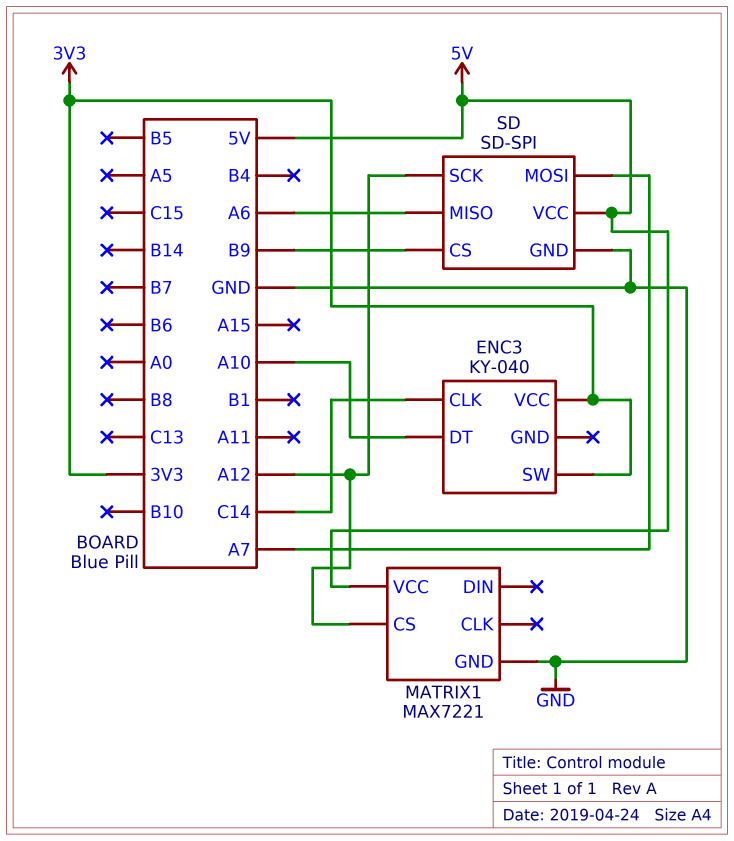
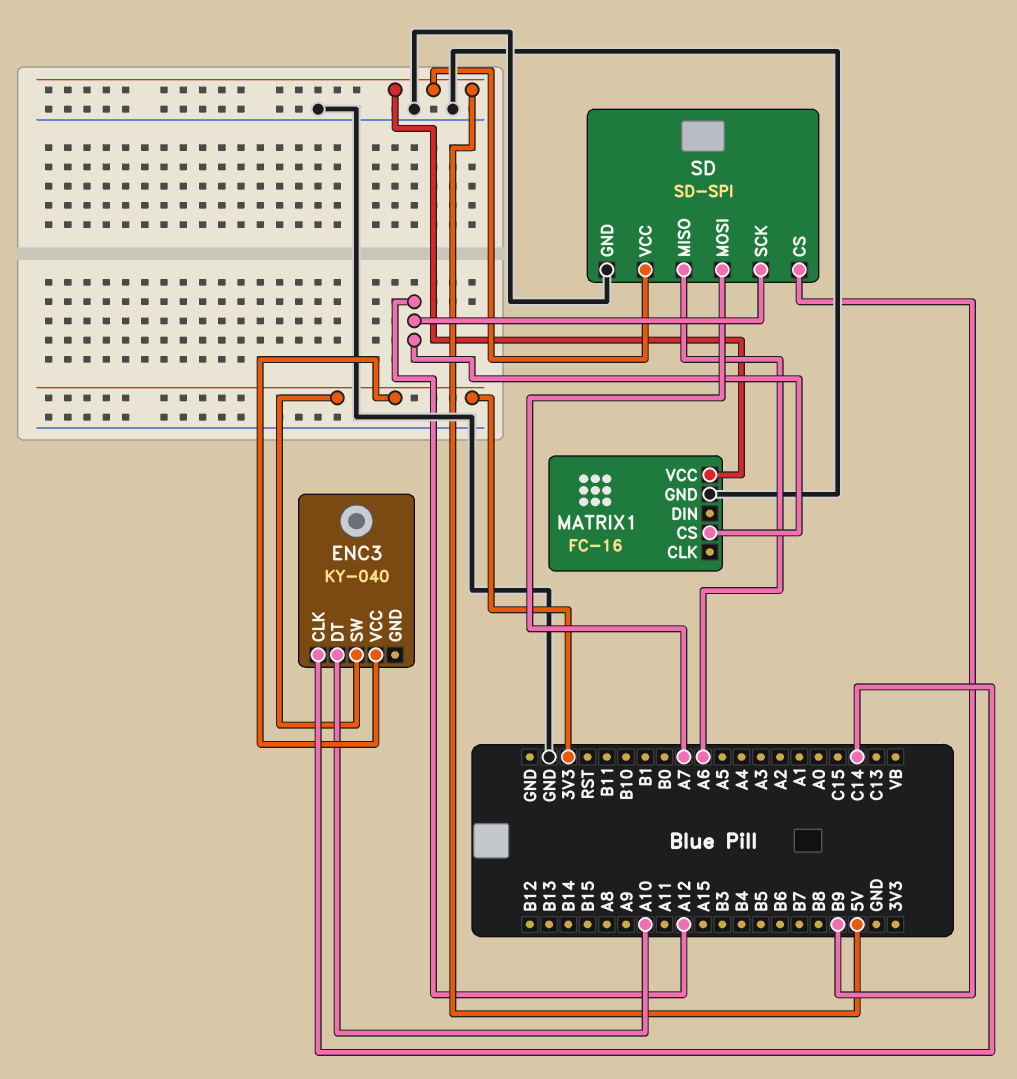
MATRIX1: MAX7221 -> FC-16

